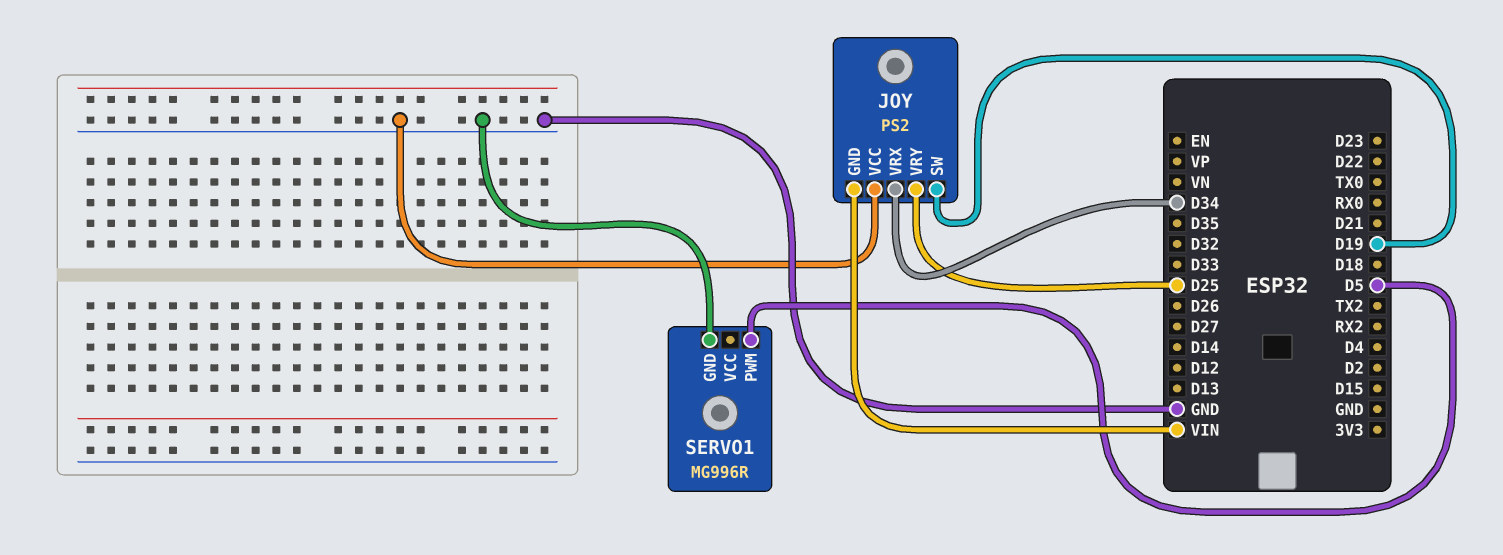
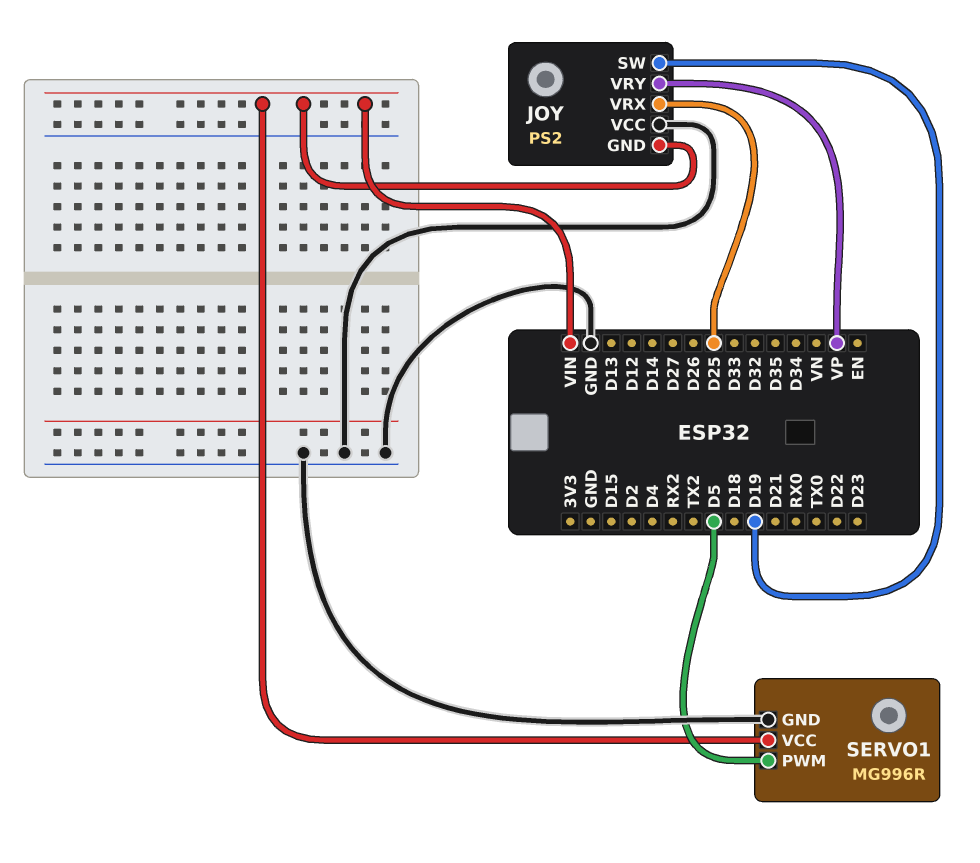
JOY pin VRX: D34 -> D25
JOY pin VRY: D25 -> VP
SERVO1 pin VCC: none -> VIN

